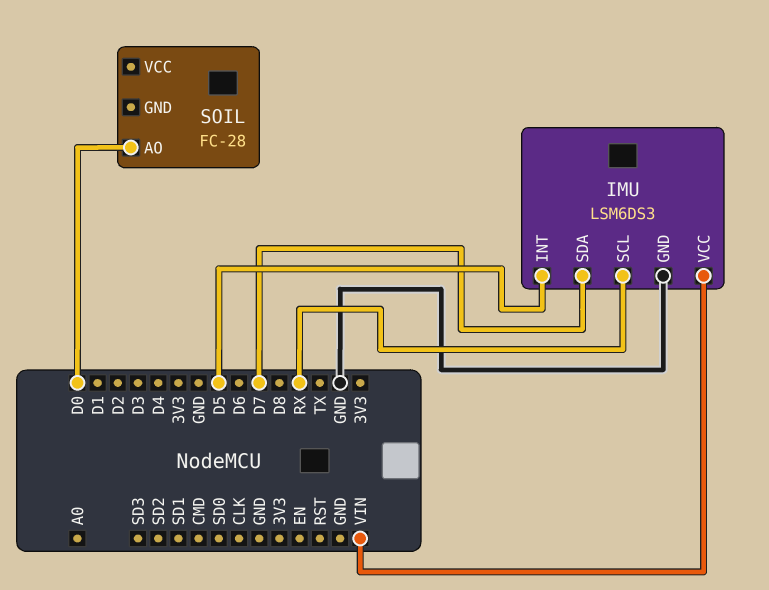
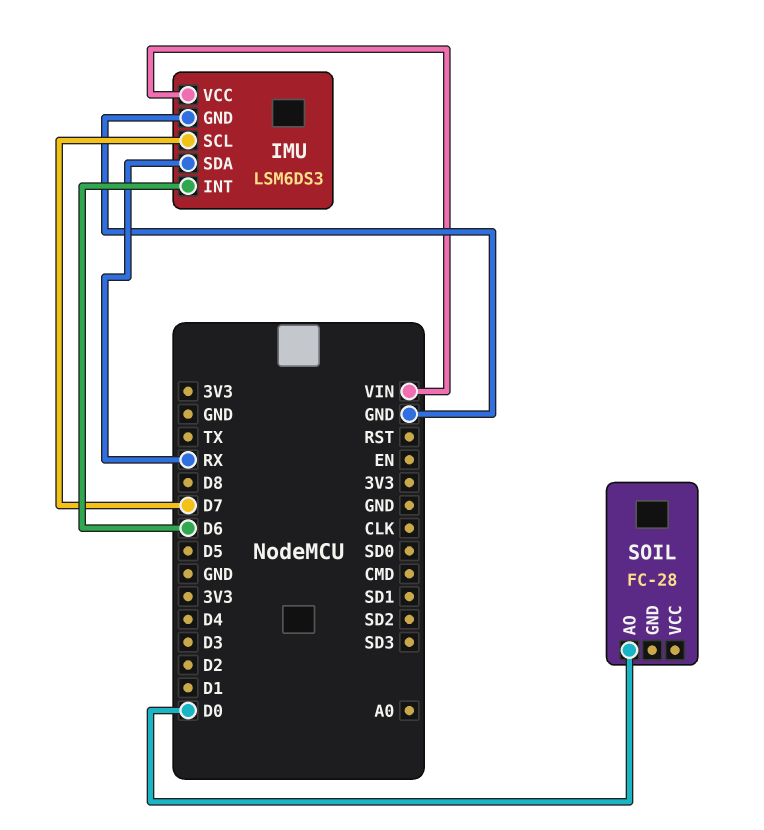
IMU pin INT: D5 -> D6
IMU pin SCL: RX -> D7
IMU pin SDA: D7 -> RX

